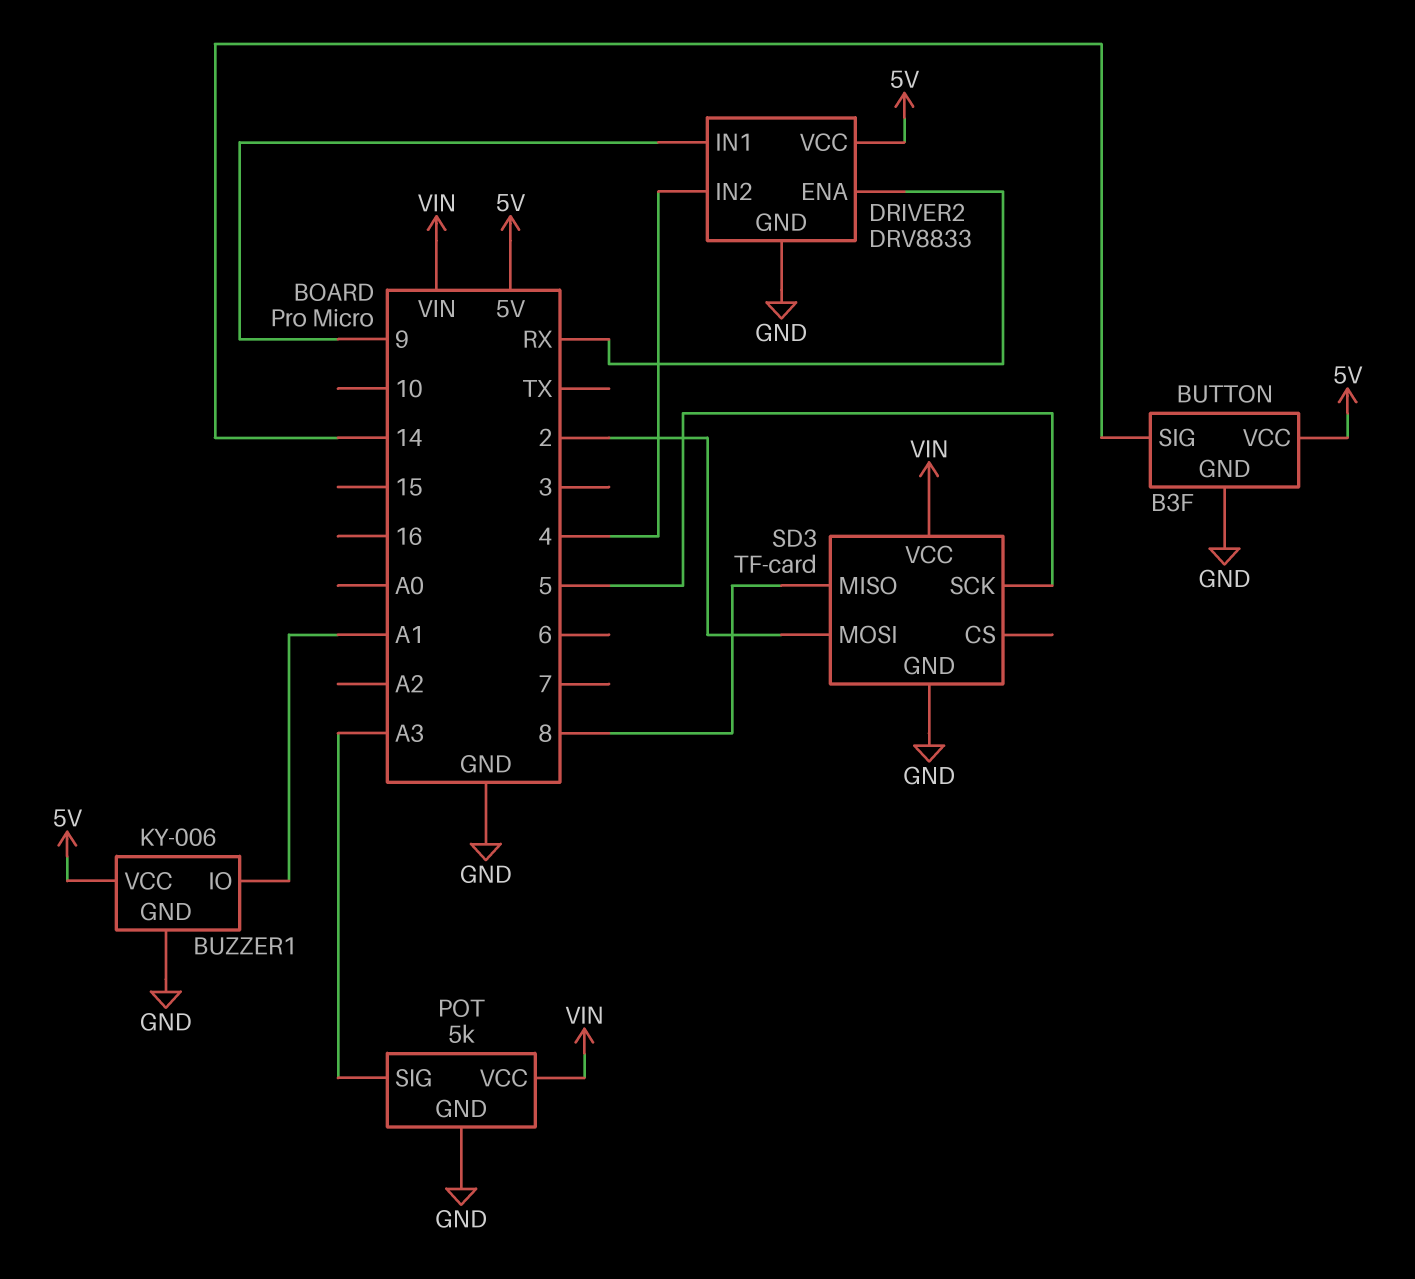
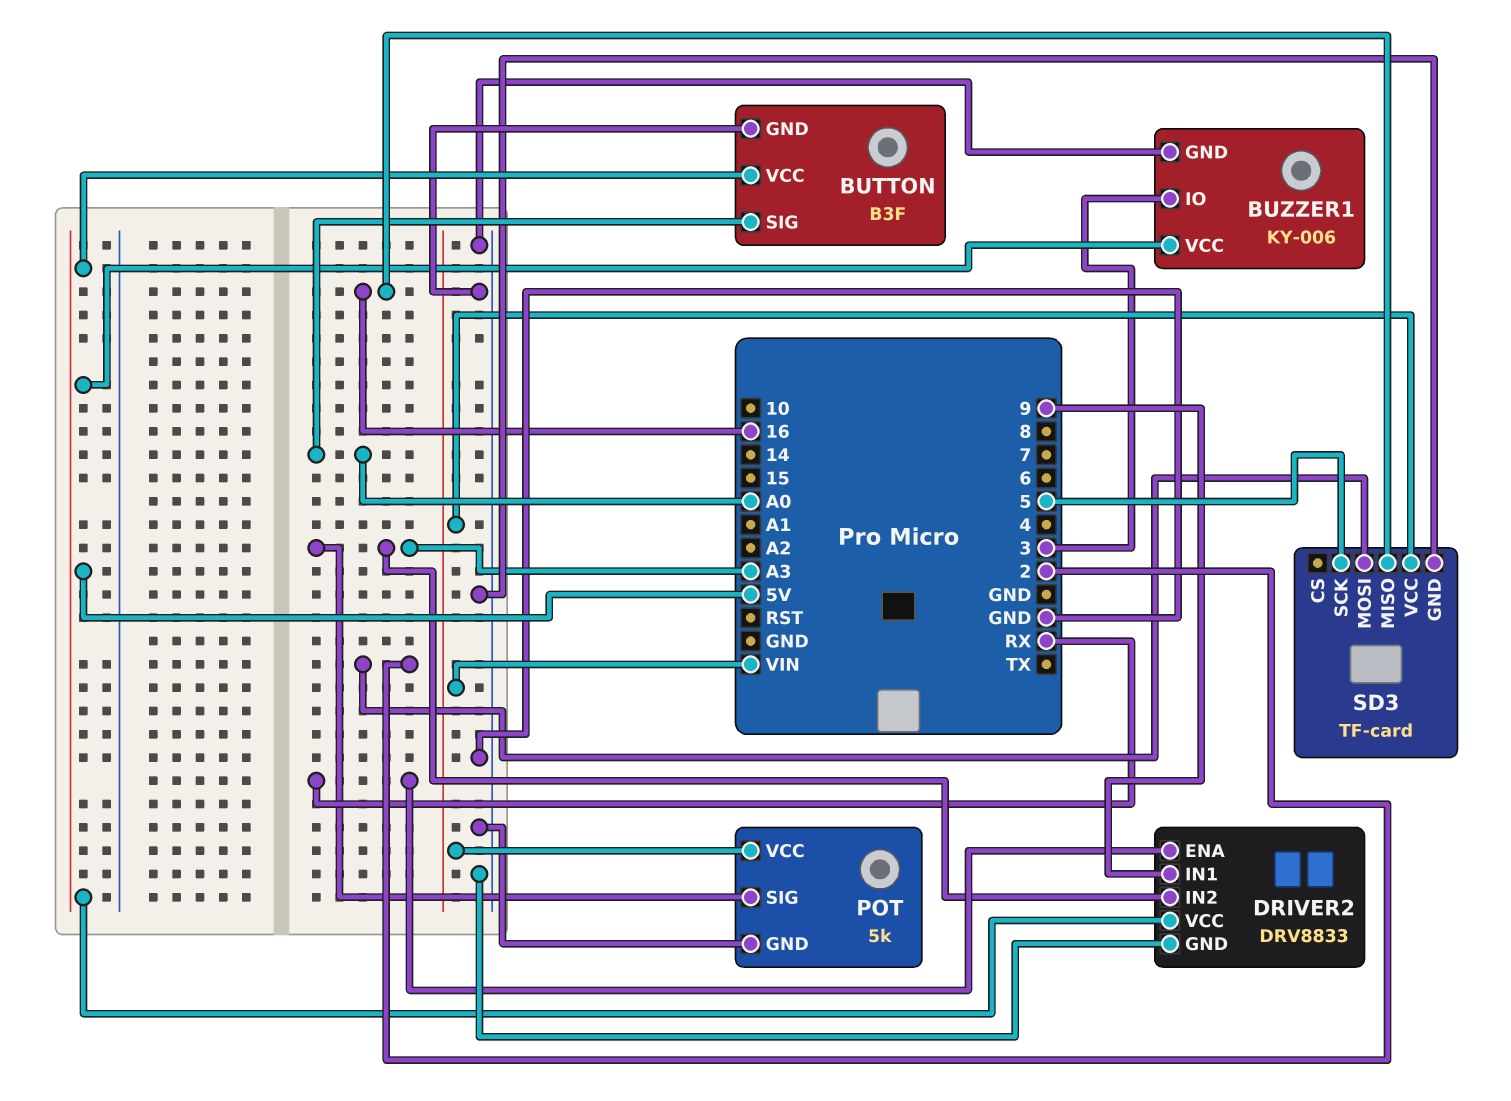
BUTTON pin SIG: 14 -> A0
BUZZER1 pin IO: A1 -> 3
DRIVER2 pin IN2: 4 -> A3
SD3 pin MISO: 8 -> 16

